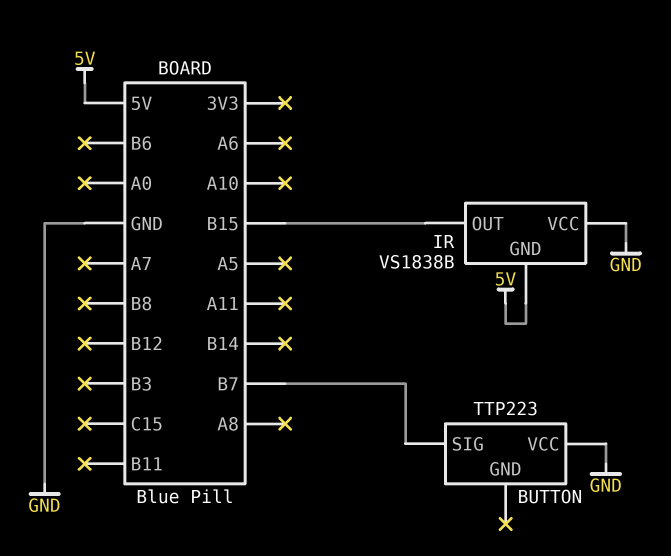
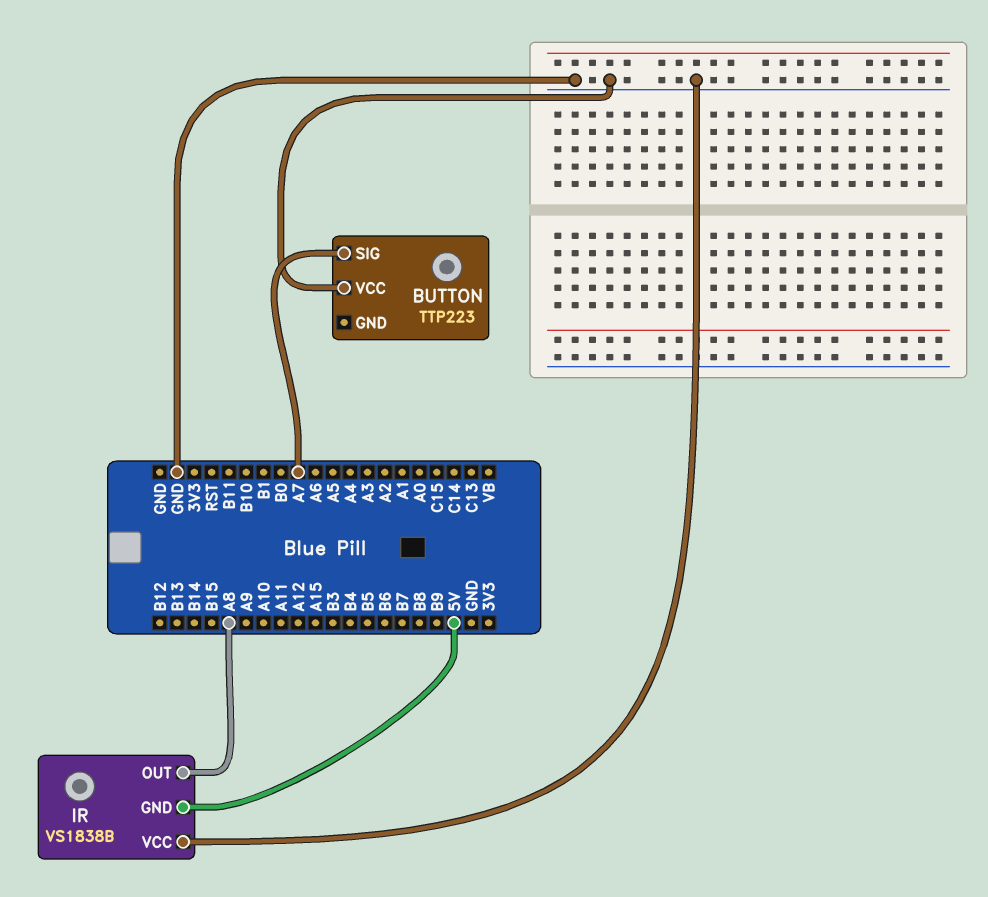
BUTTON pin SIG: B7 -> A7
IR pin OUT: B15 -> A8

